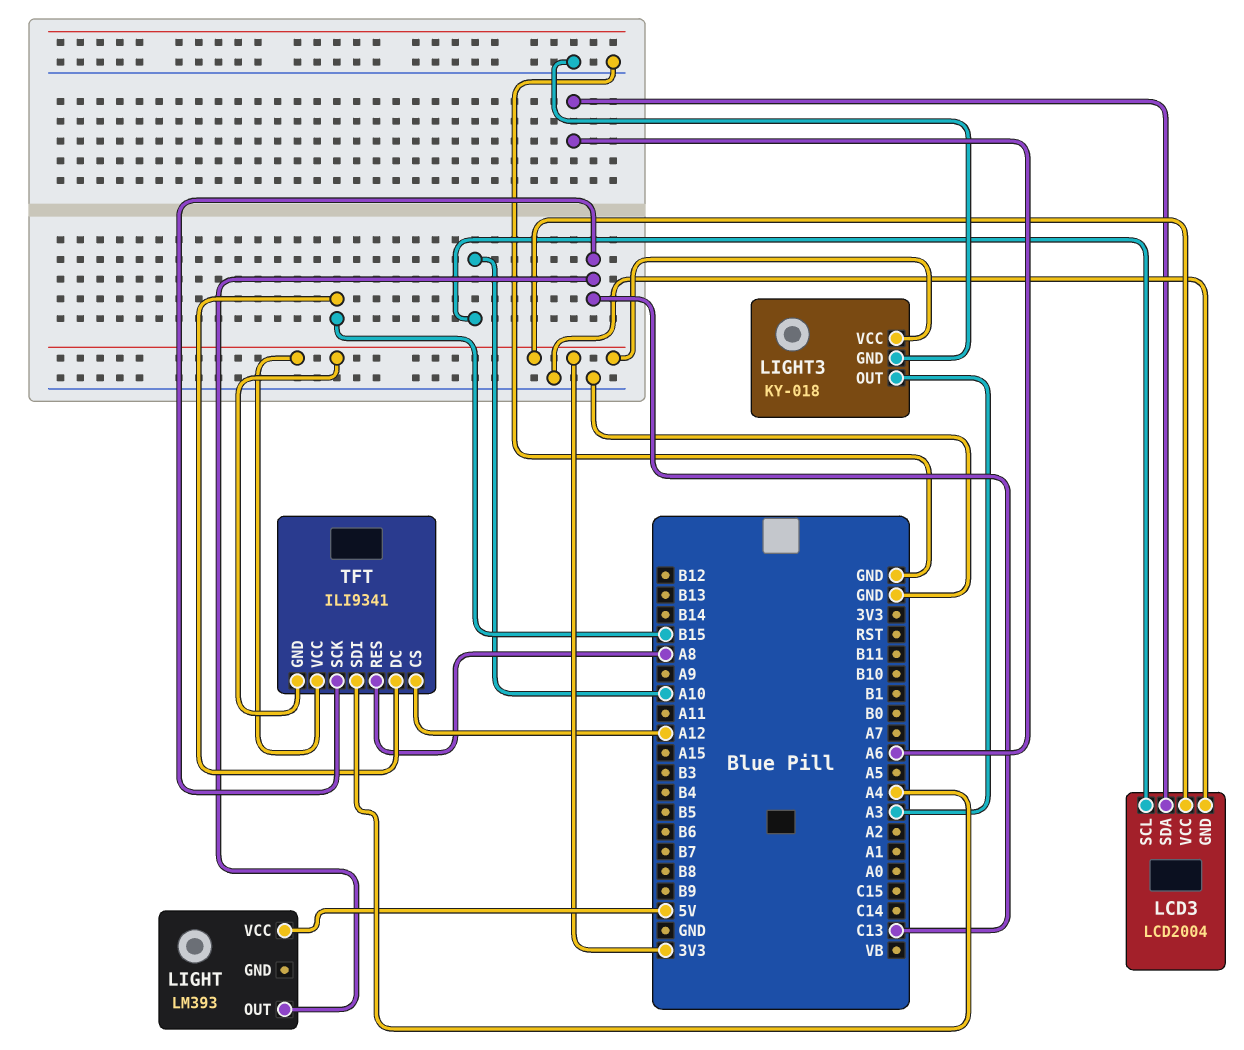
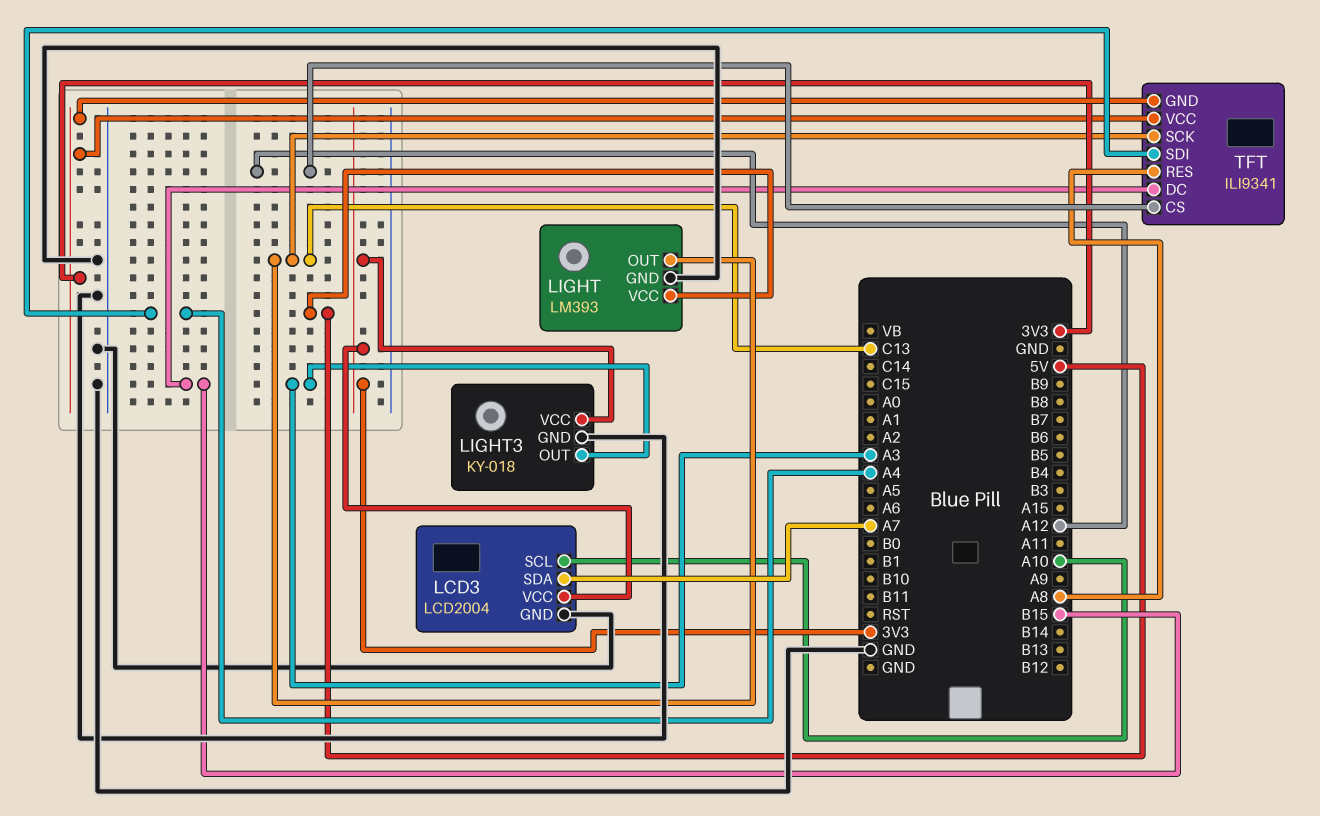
LCD3 pin SDA: A6 -> A7
LIGHT pin GND: none -> GND

